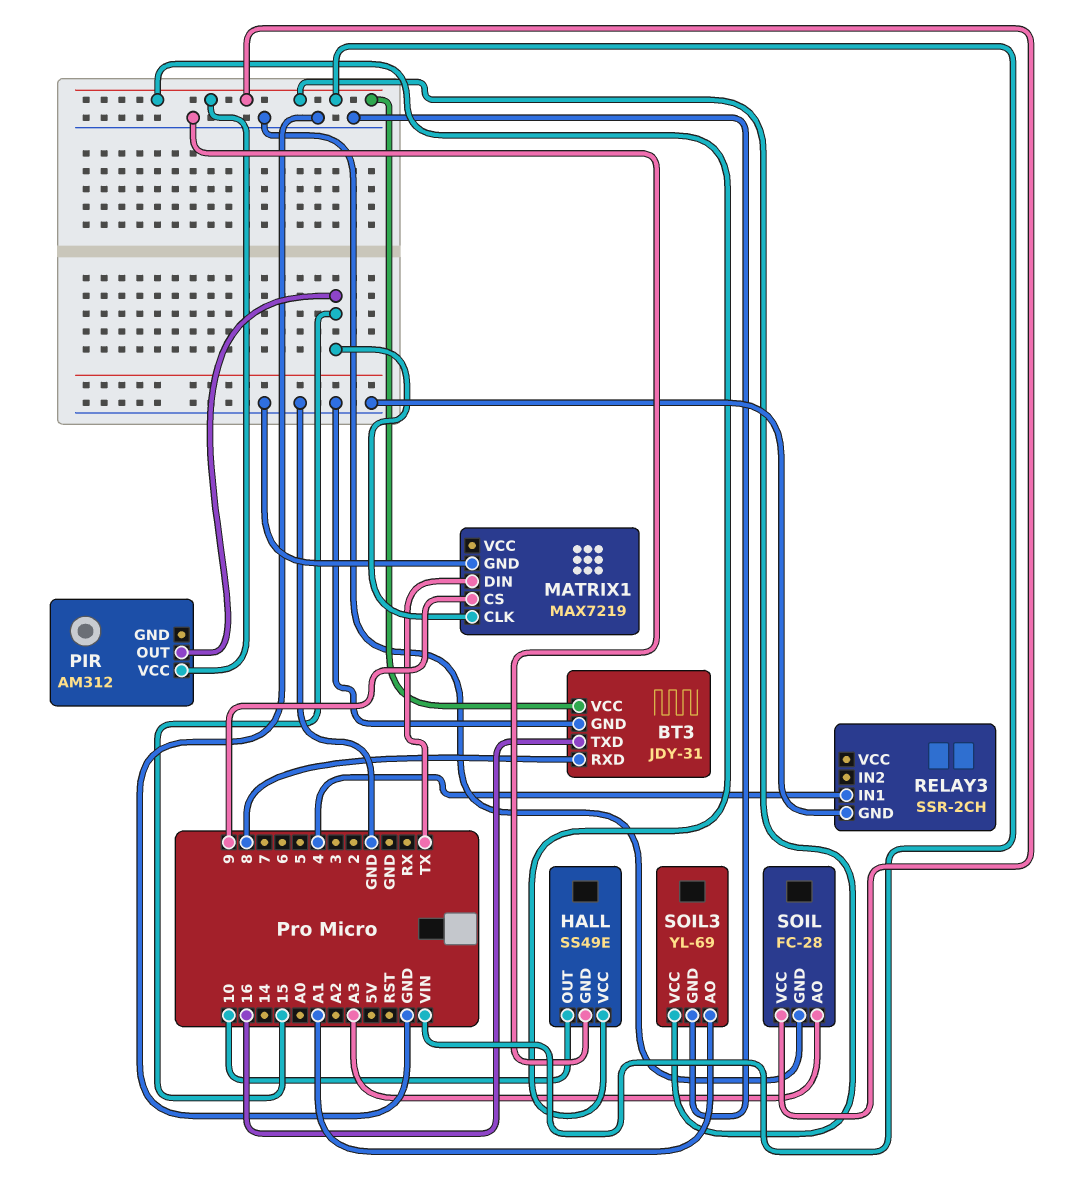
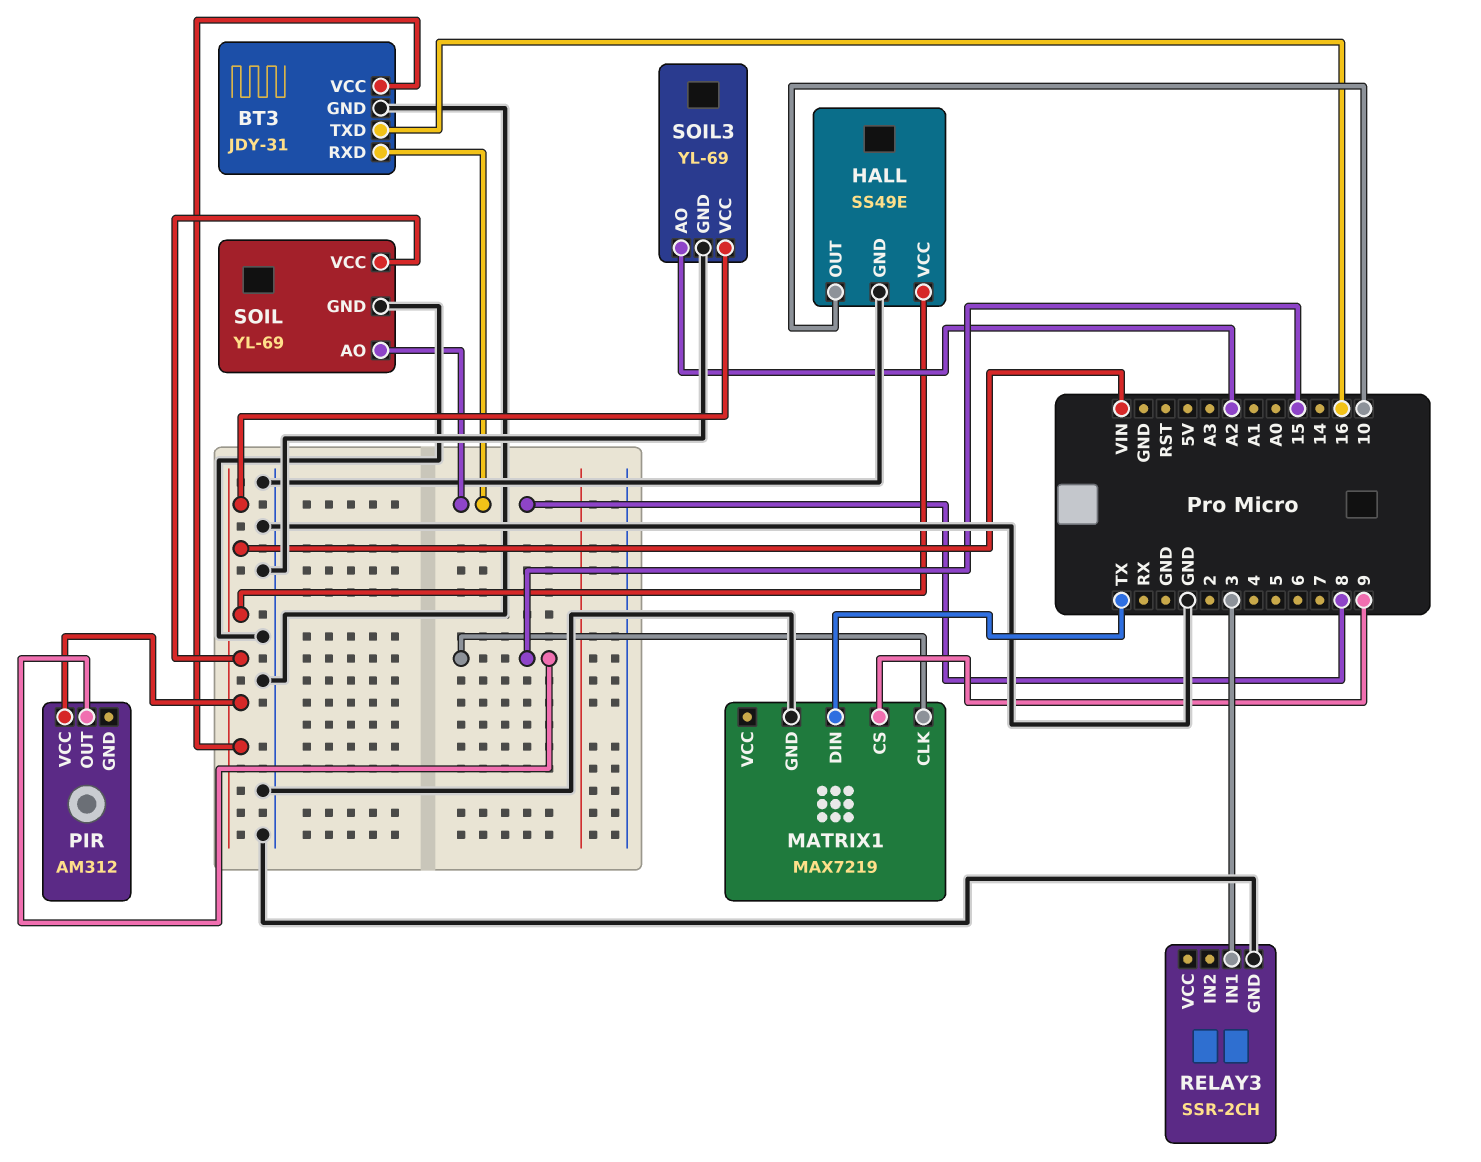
RELAY3 pin IN1: 4 -> 3
SOIL: FC-28 -> YL-69
SOIL pin AO: A3 -> 8
SOIL3 pin AO: A1 -> A2

